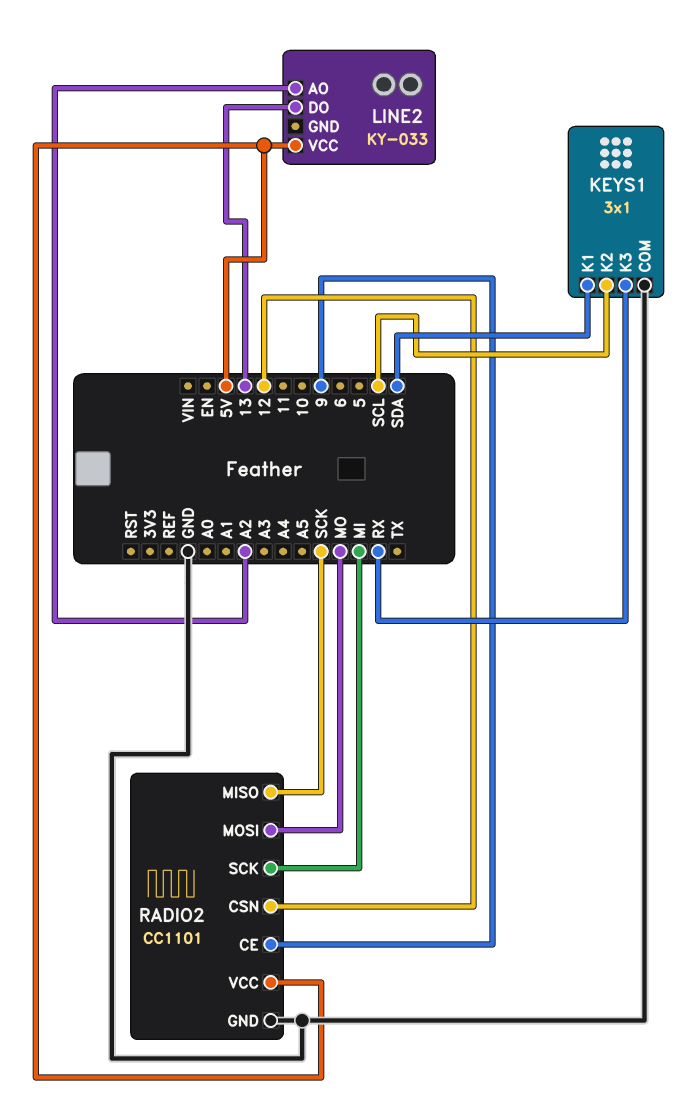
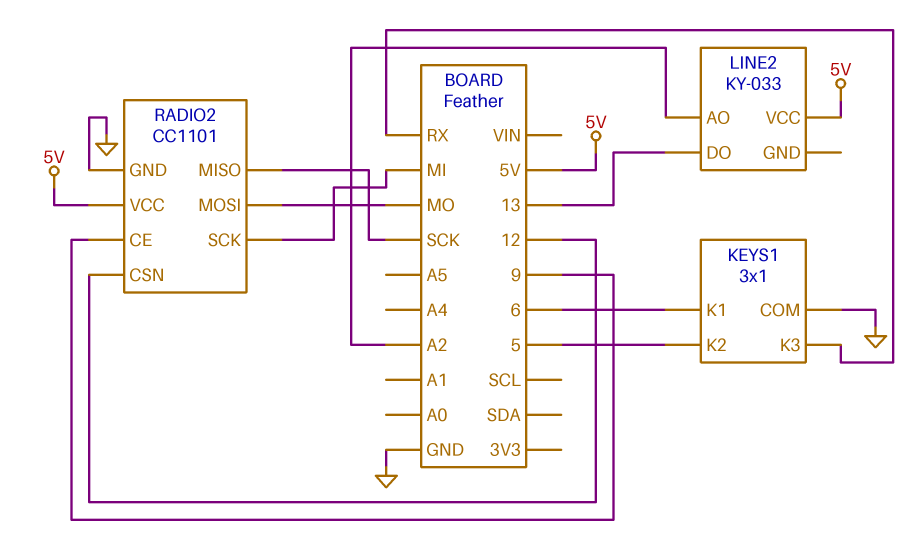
KEYS1 pin K1: SDA -> 6
KEYS1 pin K2: SCL -> 5

